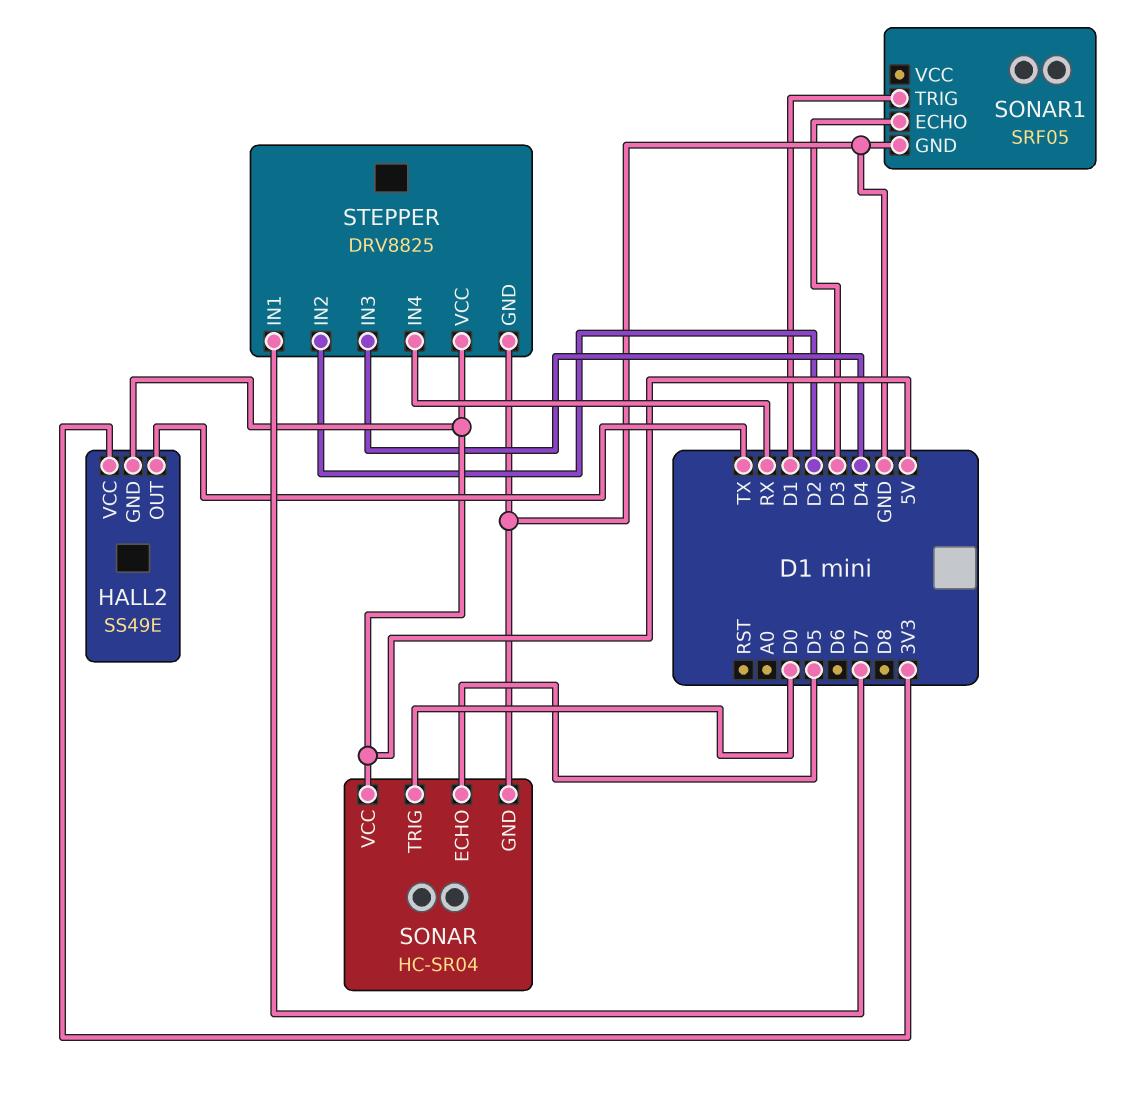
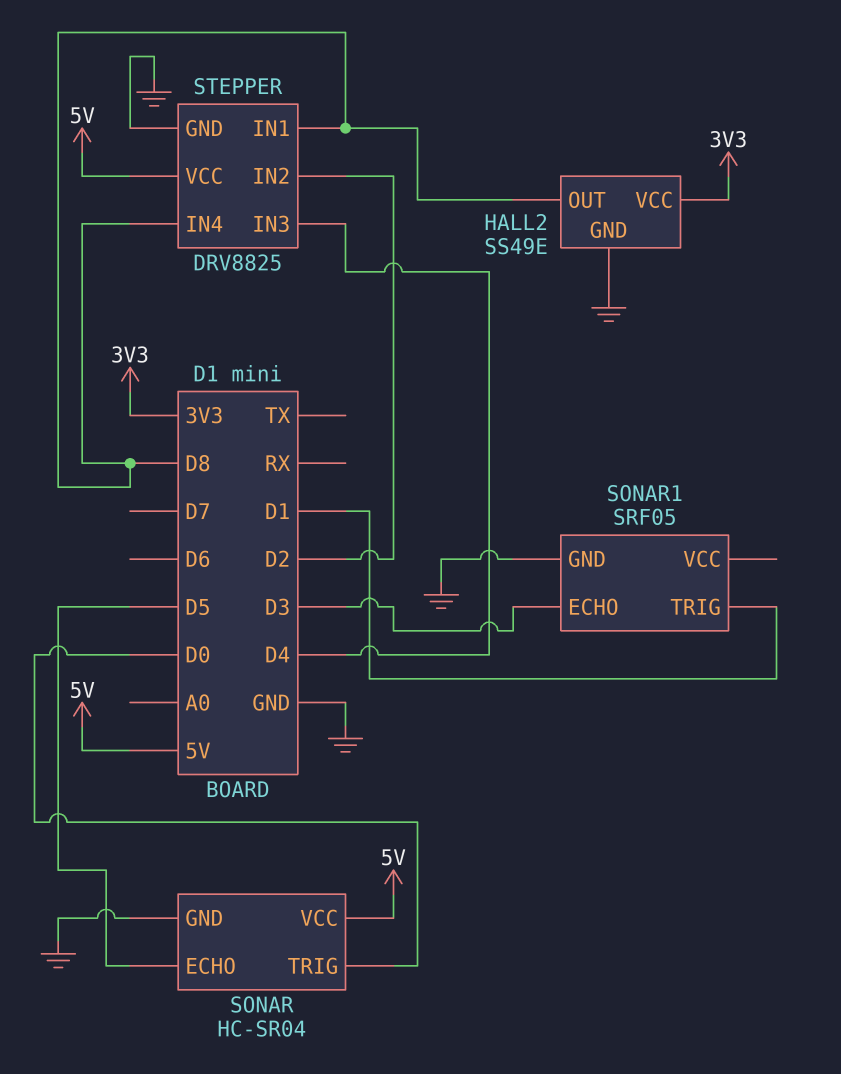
HALL2 pin GND: 5V -> GND
HALL2 pin OUT: TX -> D8
STEPPER pin IN1: D7 -> D8
STEPPER pin IN4: RX -> D8

